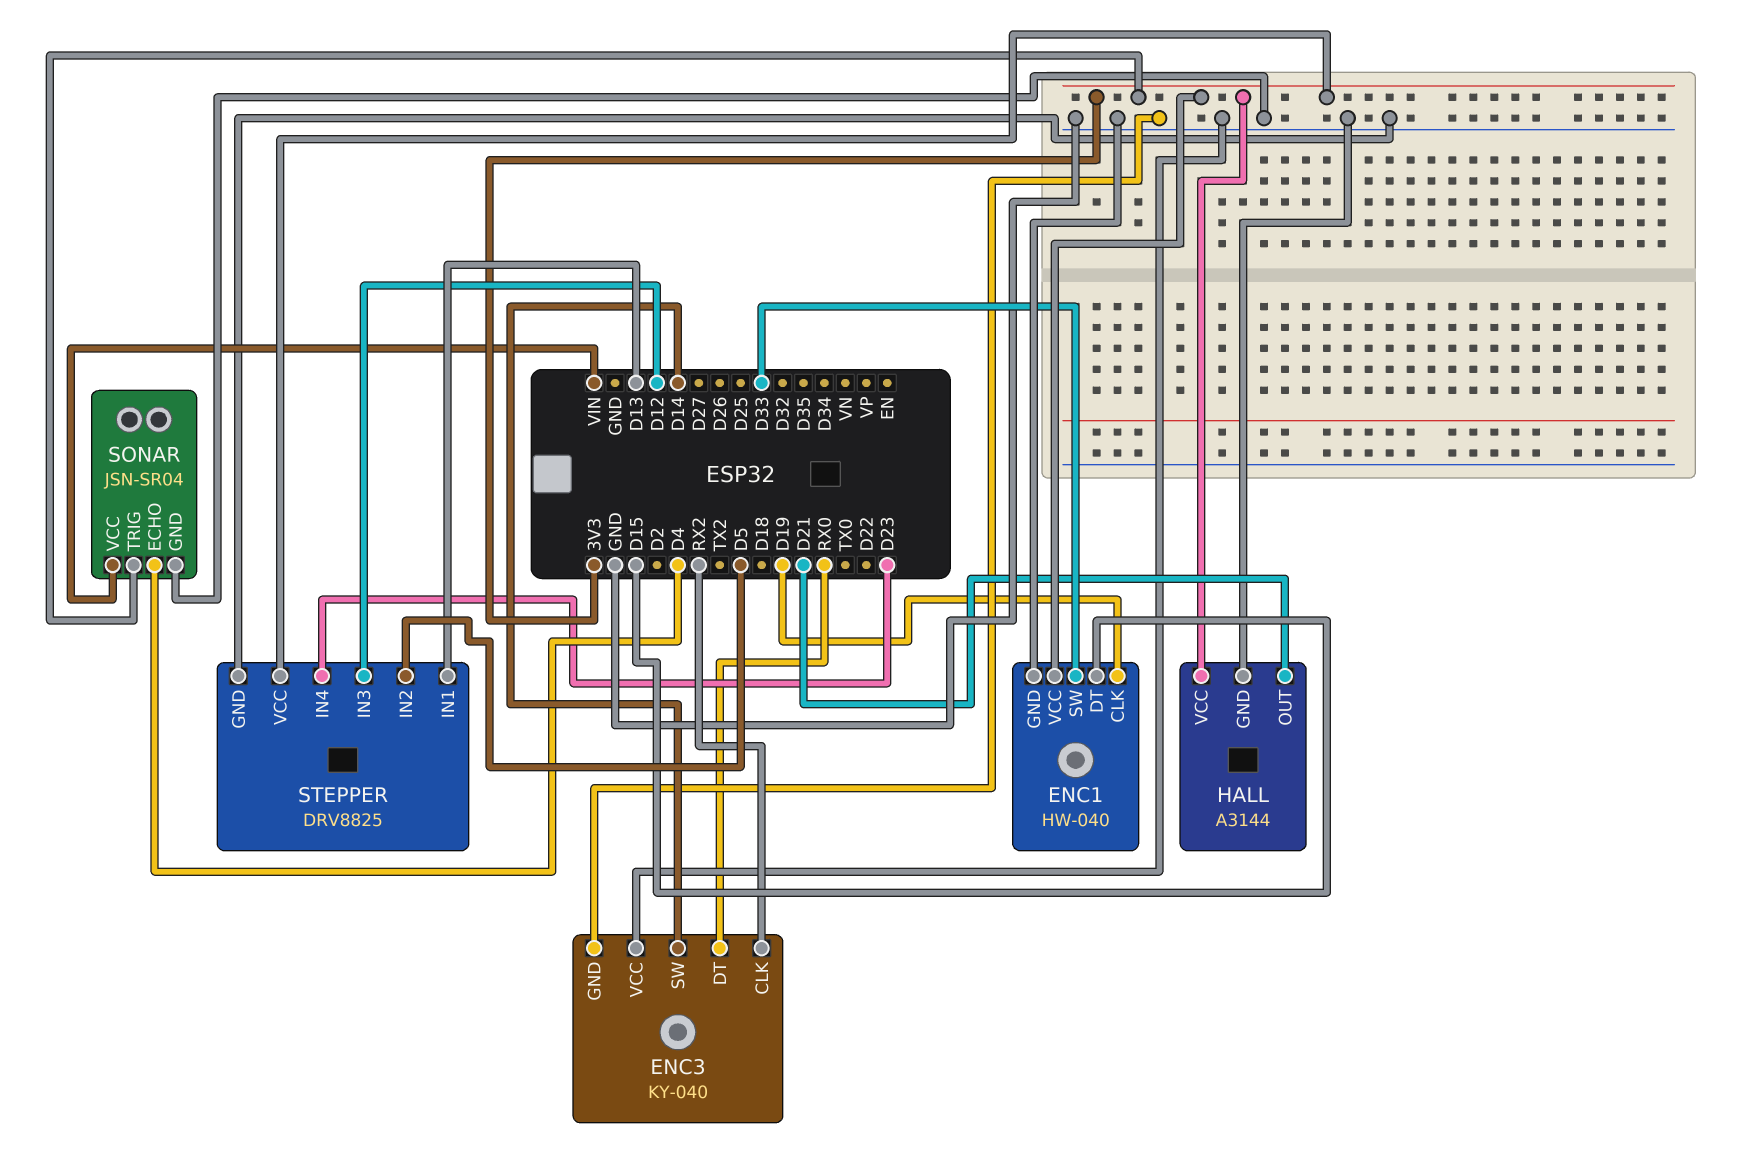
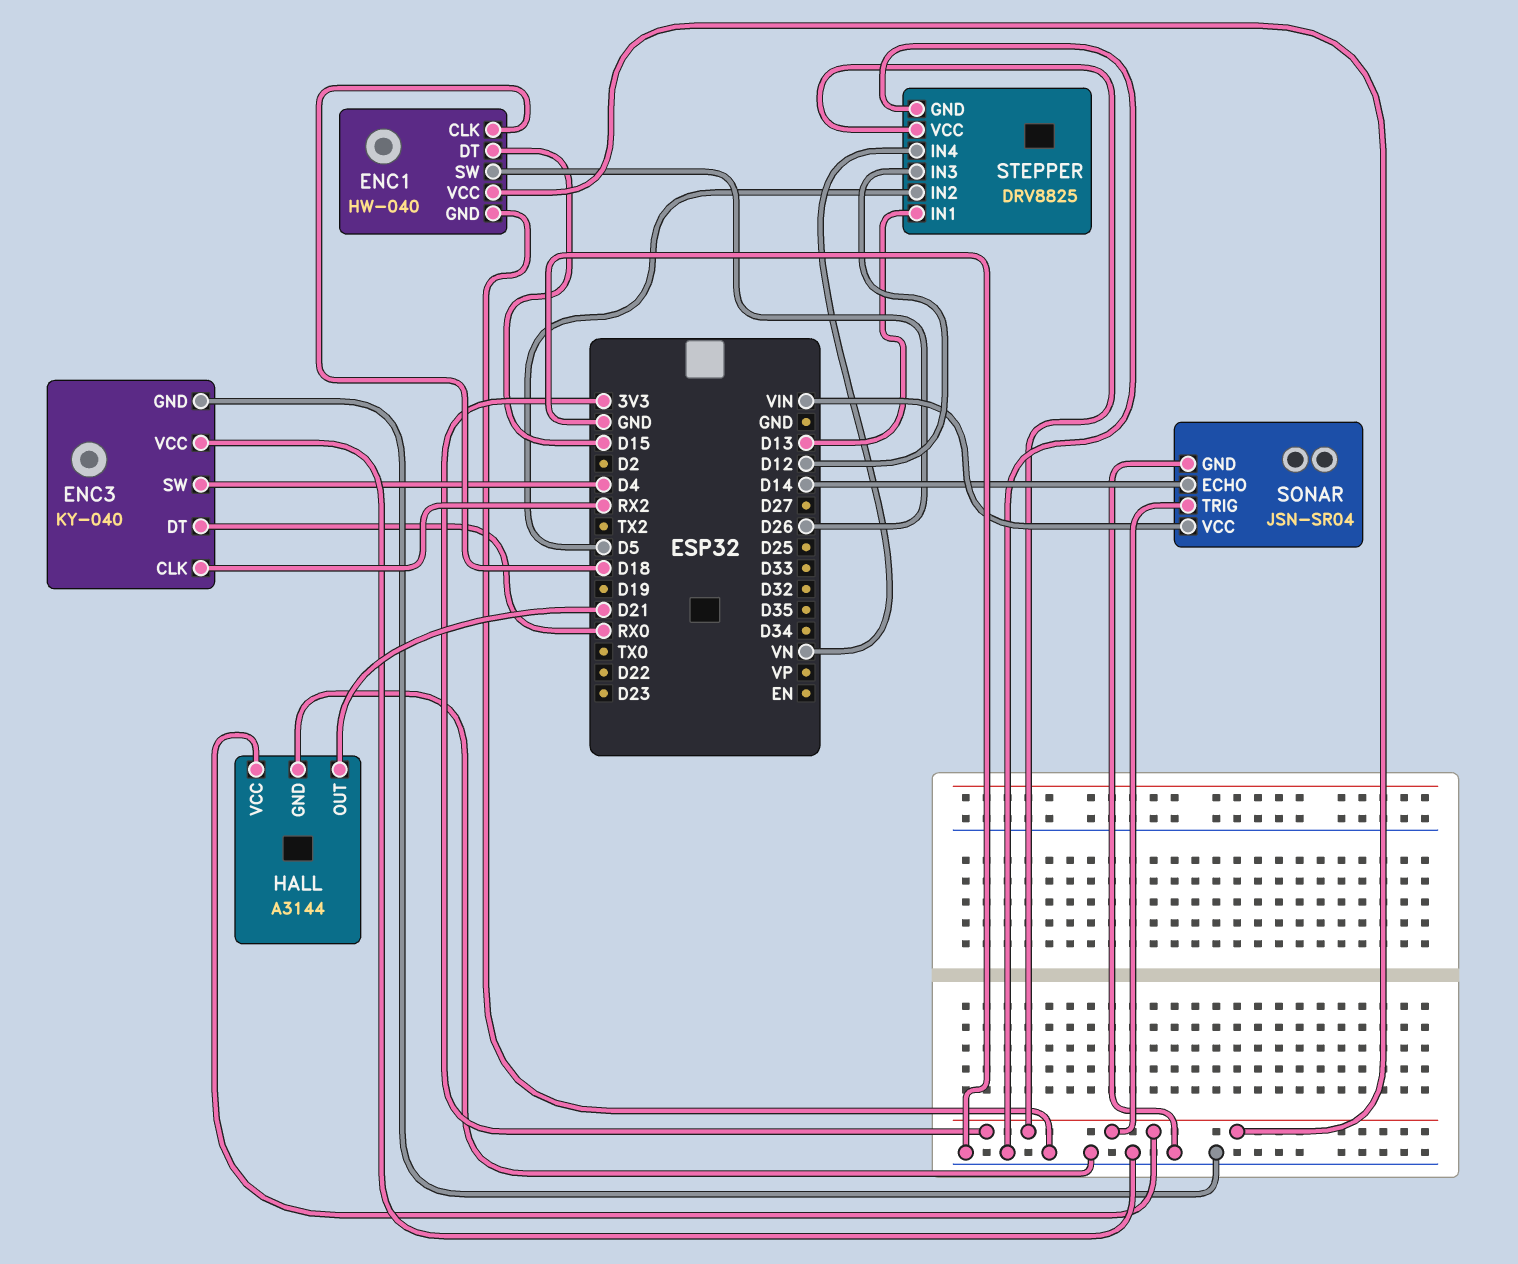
ENC1 pin CLK: D19 -> D18
ENC1 pin SW: D33 -> D26
ENC3 pin SW: D14 -> D4
SONAR pin ECHO: D4 -> D14
STEPPER pin IN4: D23 -> VN

